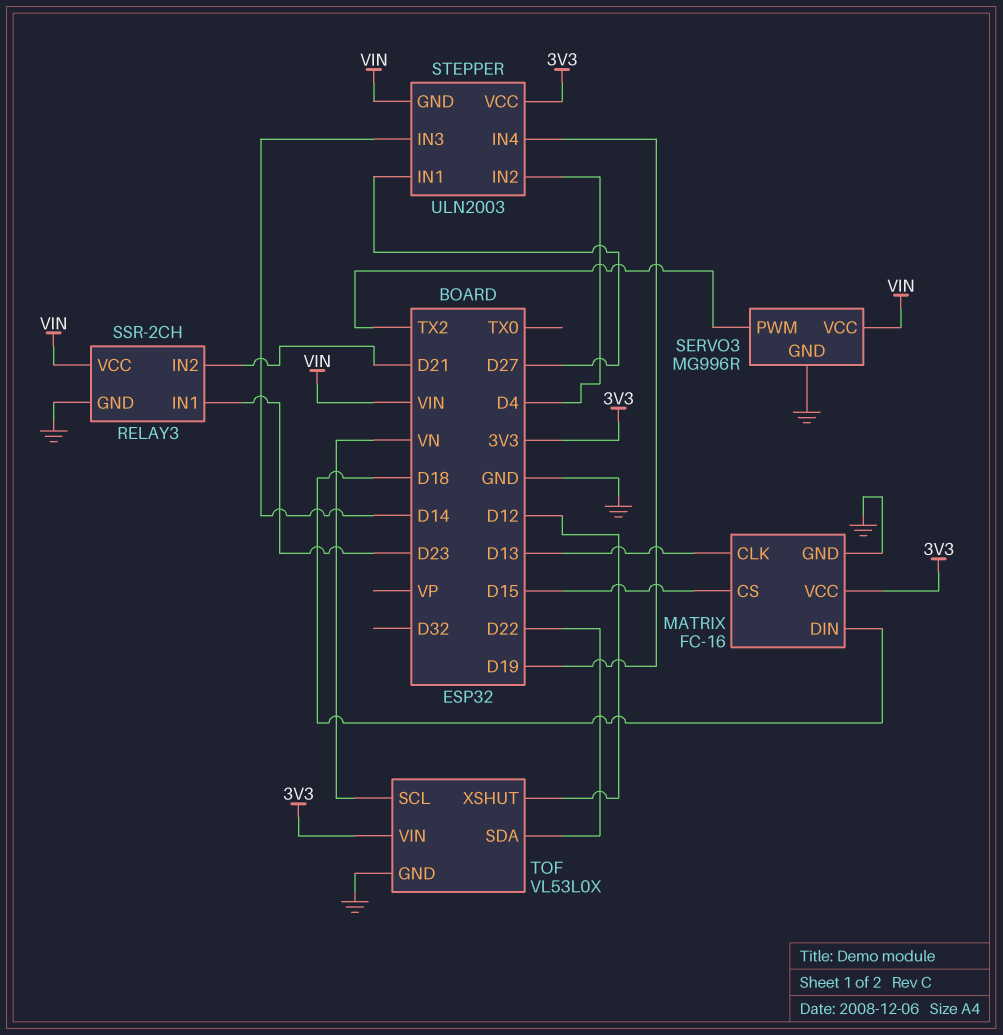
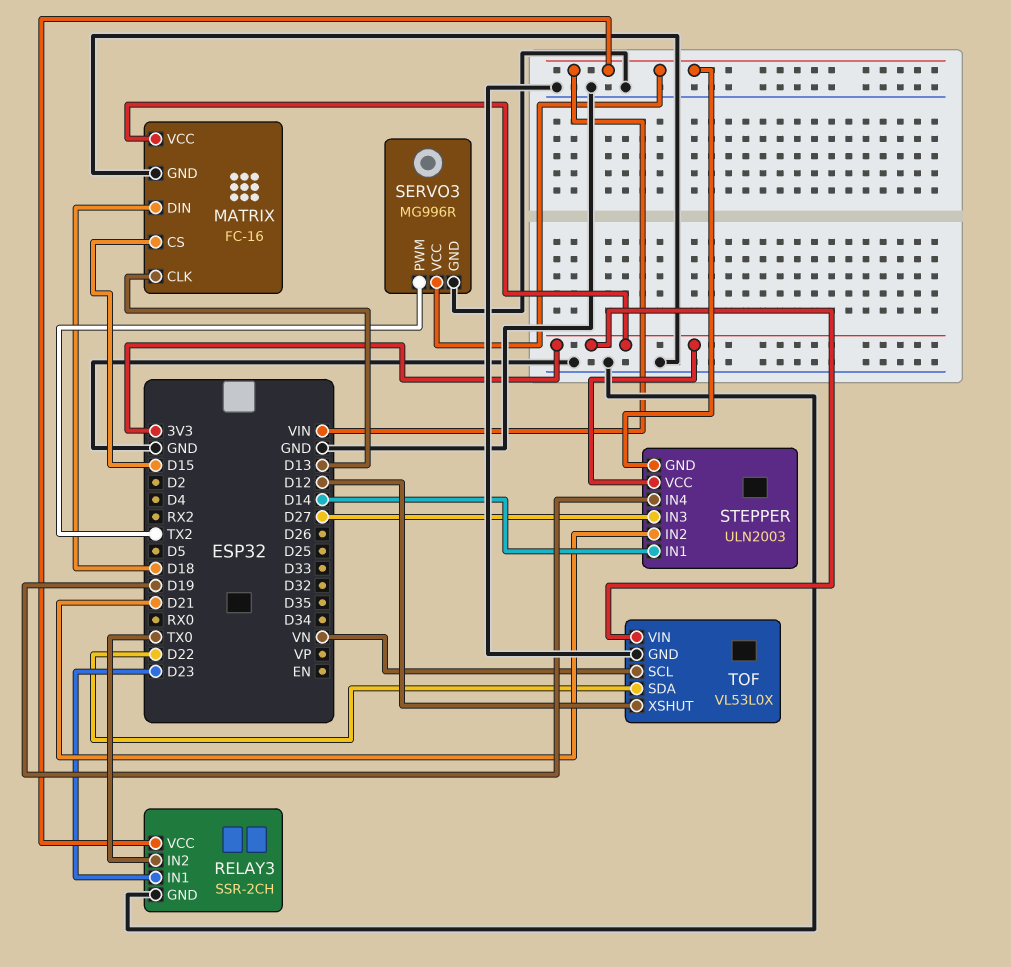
RELAY3 pin IN2: D21 -> TX0
STEPPER pin IN1: D27 -> D14
STEPPER pin IN2: D4 -> D21
STEPPER pin IN3: D14 -> D27

